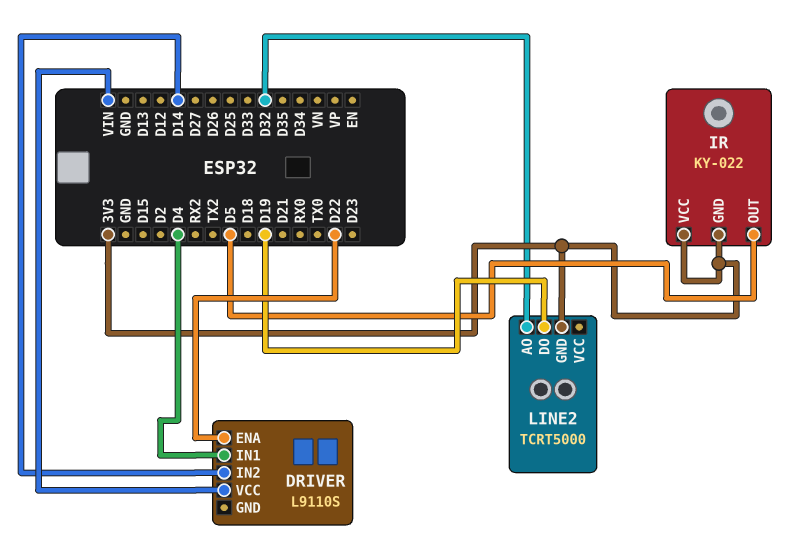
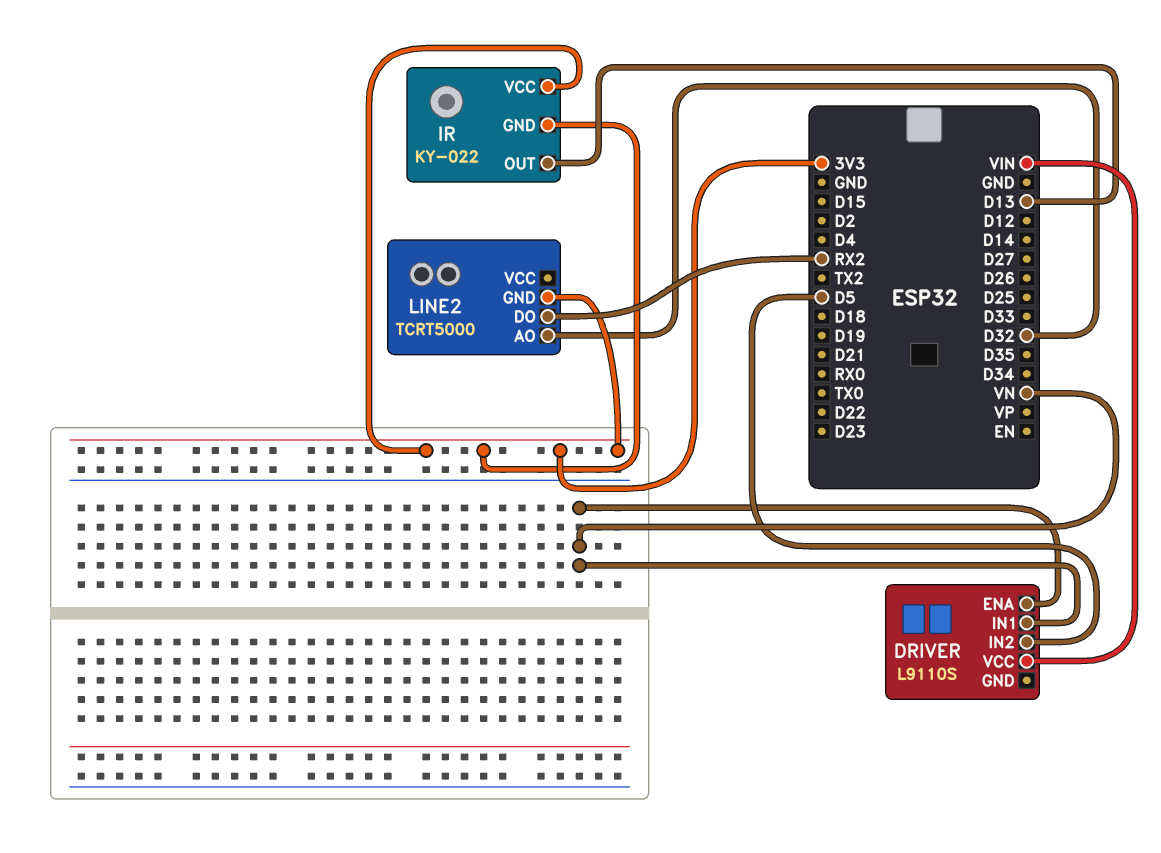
DRIVER pin ENA: D22 -> VN
DRIVER pin IN1: D4 -> VN
DRIVER pin IN2: D14 -> D5
IR pin OUT: D5 -> D13
LINE2 pin DO: D19 -> RX2

